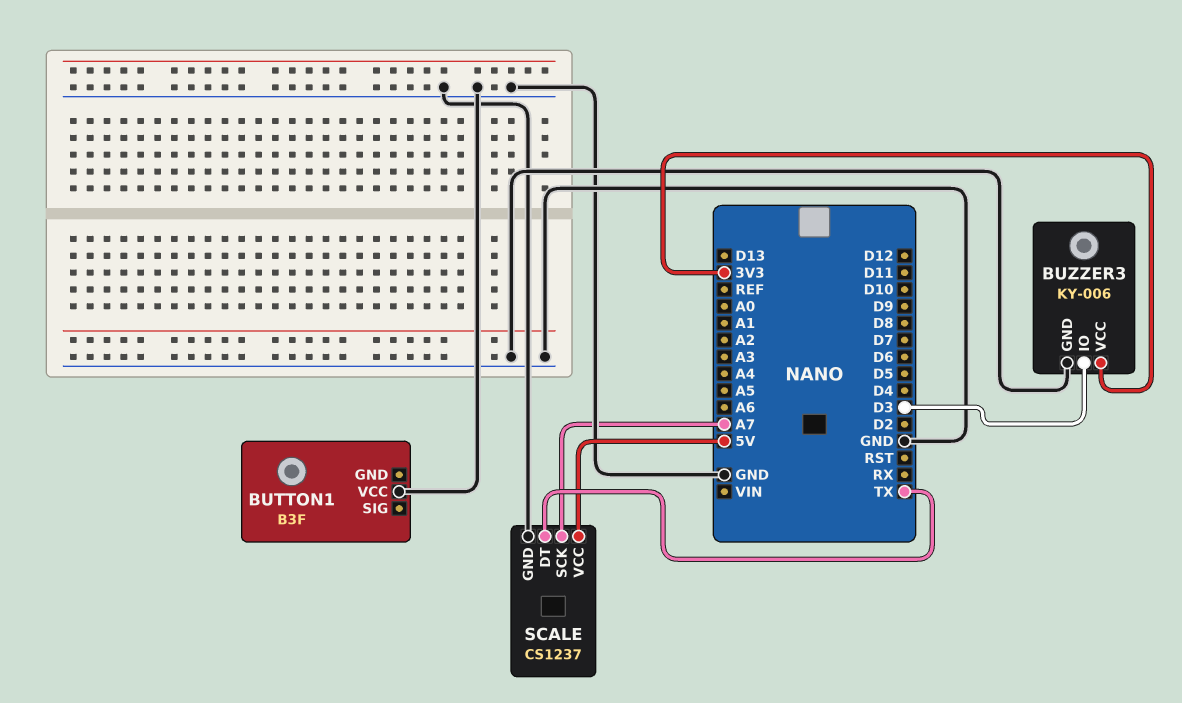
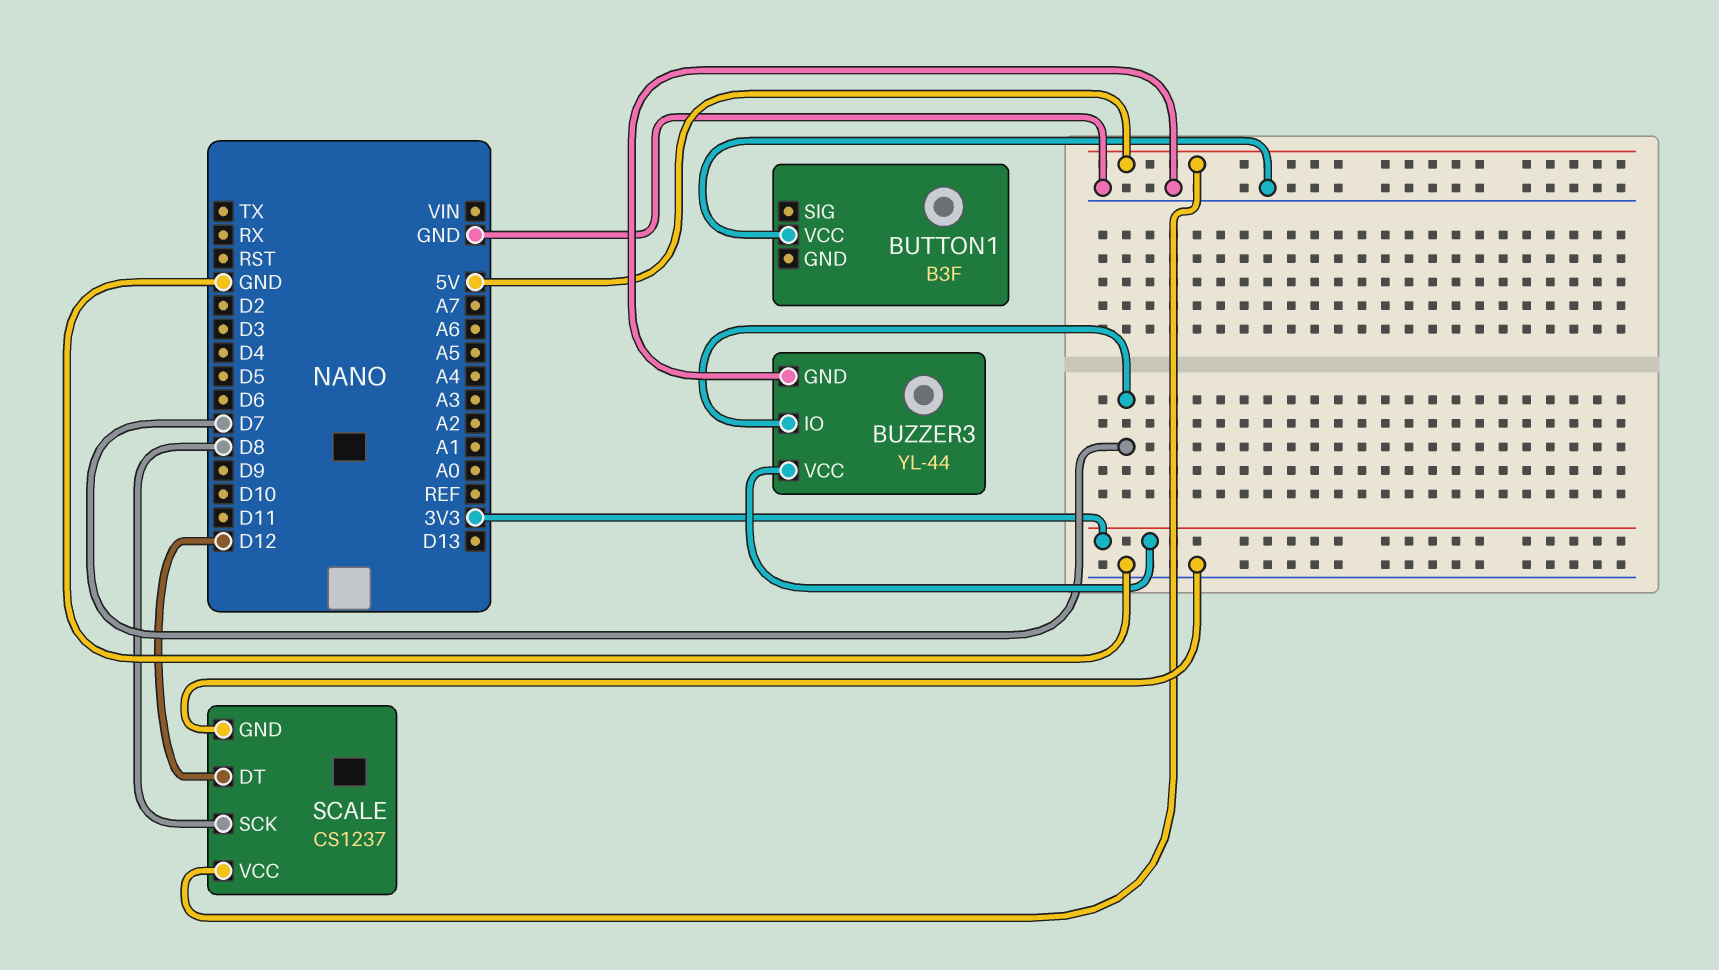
BUZZER3: KY-006 -> YL-44
BUZZER3 pin IO: D3 -> D7
SCALE pin DT: TX -> D12
SCALE pin SCK: A7 -> D8

